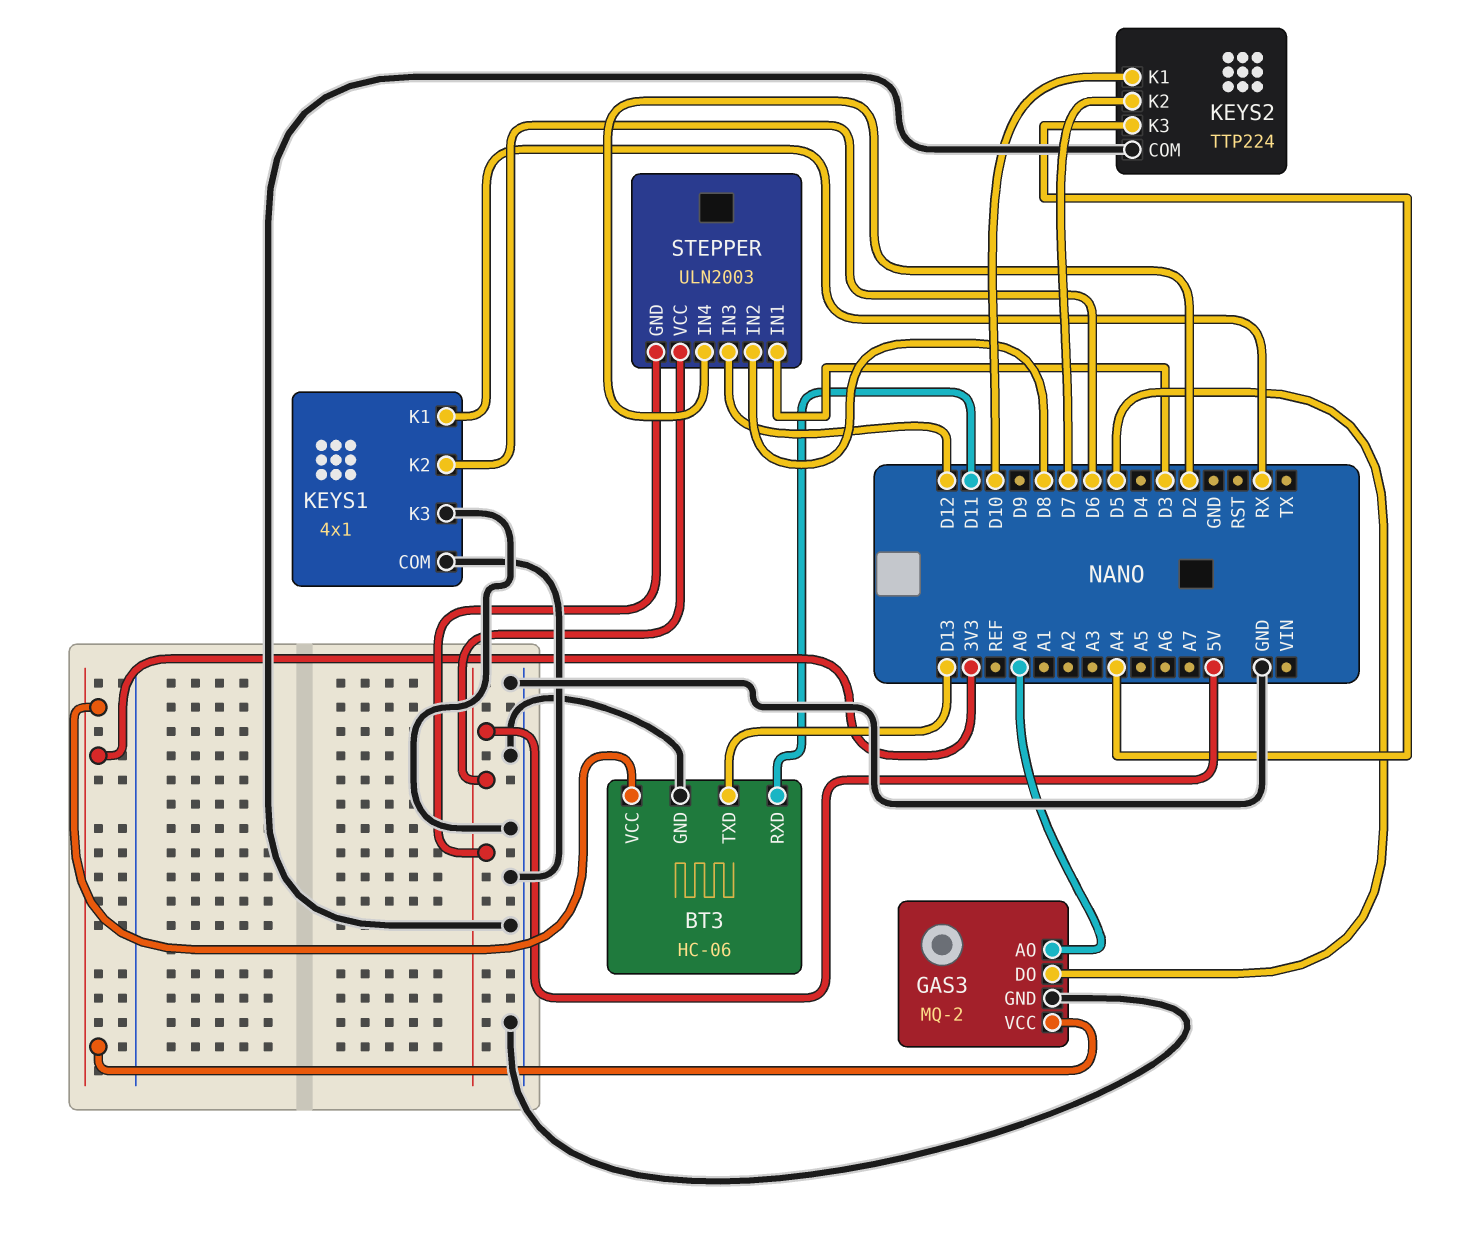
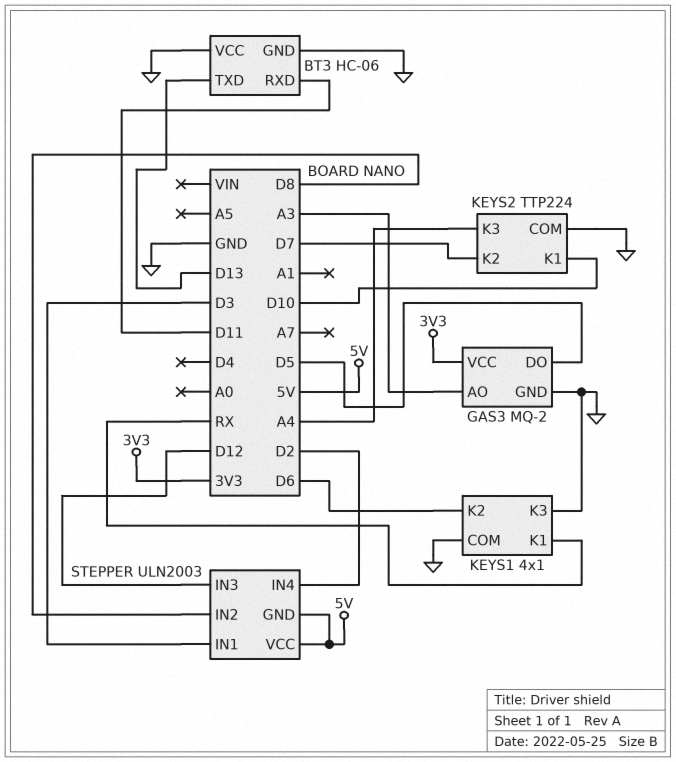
BT3 pin VCC: 3V3 -> GND
GAS3 pin AO: A0 -> A3

